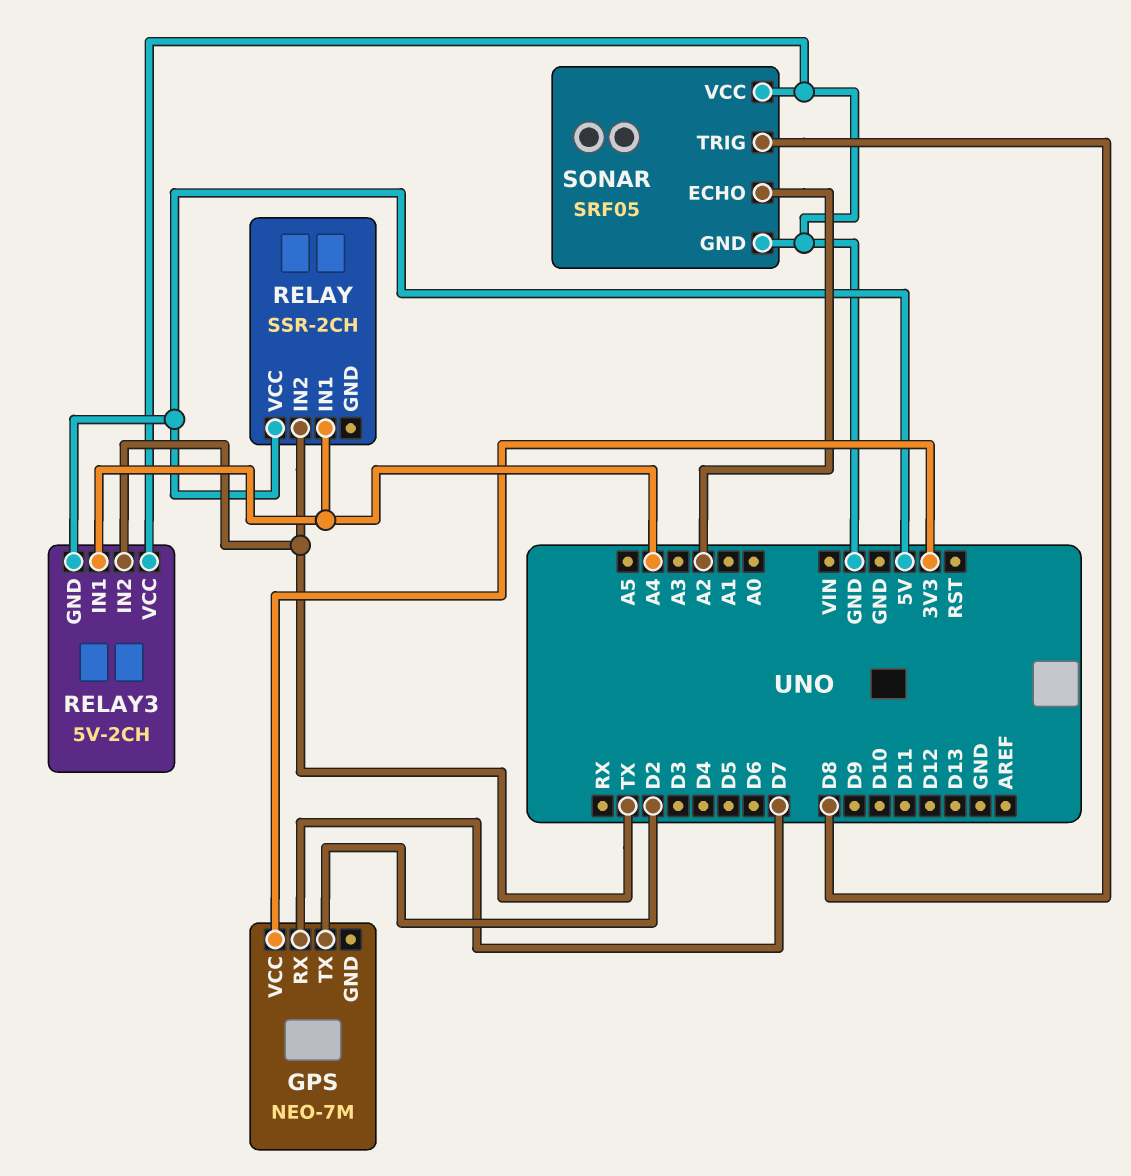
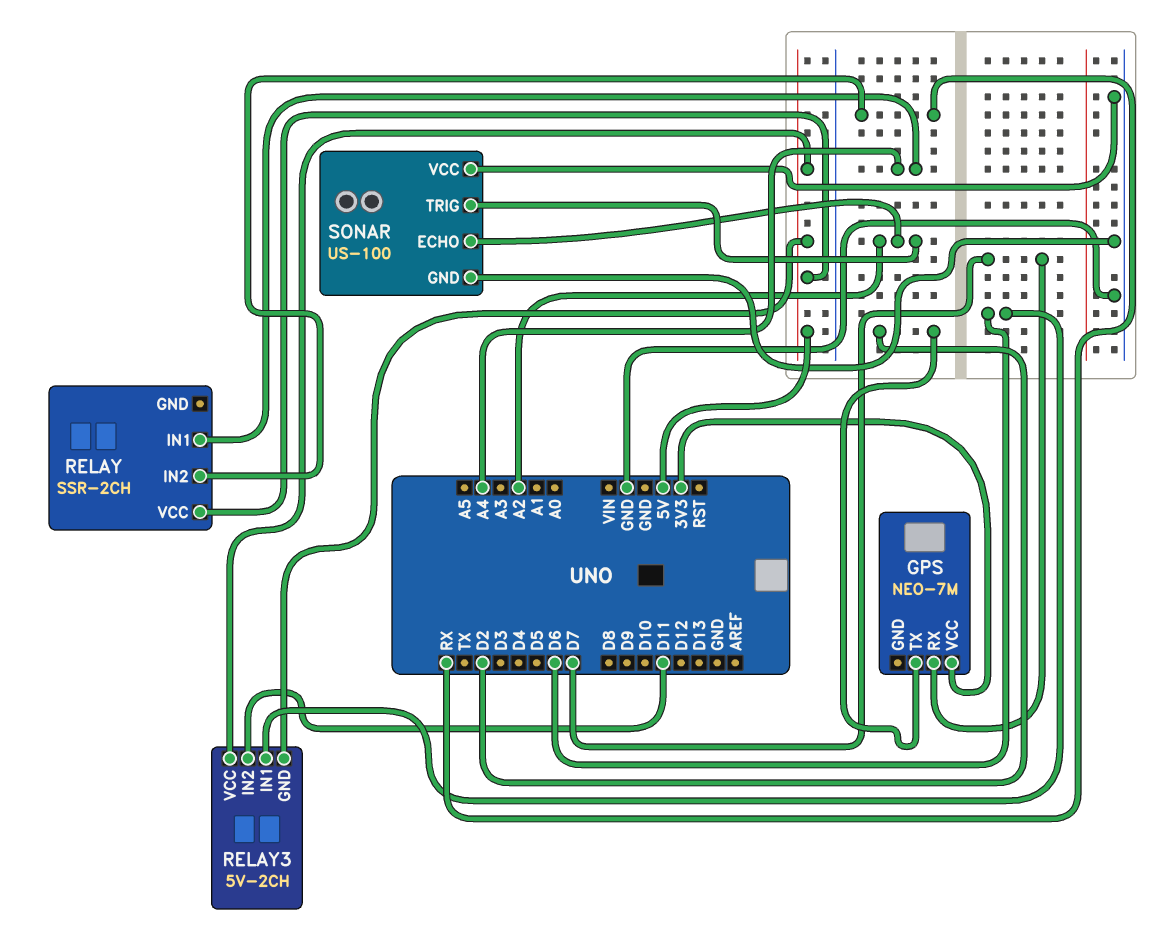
RELAY pin IN2: TX -> RX
RELAY3 pin IN1: A4 -> D6
RELAY3 pin IN2: TX -> D11
RELAY3 pin VCC: GND -> 5V
SONAR: SRF05 -> US-100
SONAR pin TRIG: D8 -> A2

